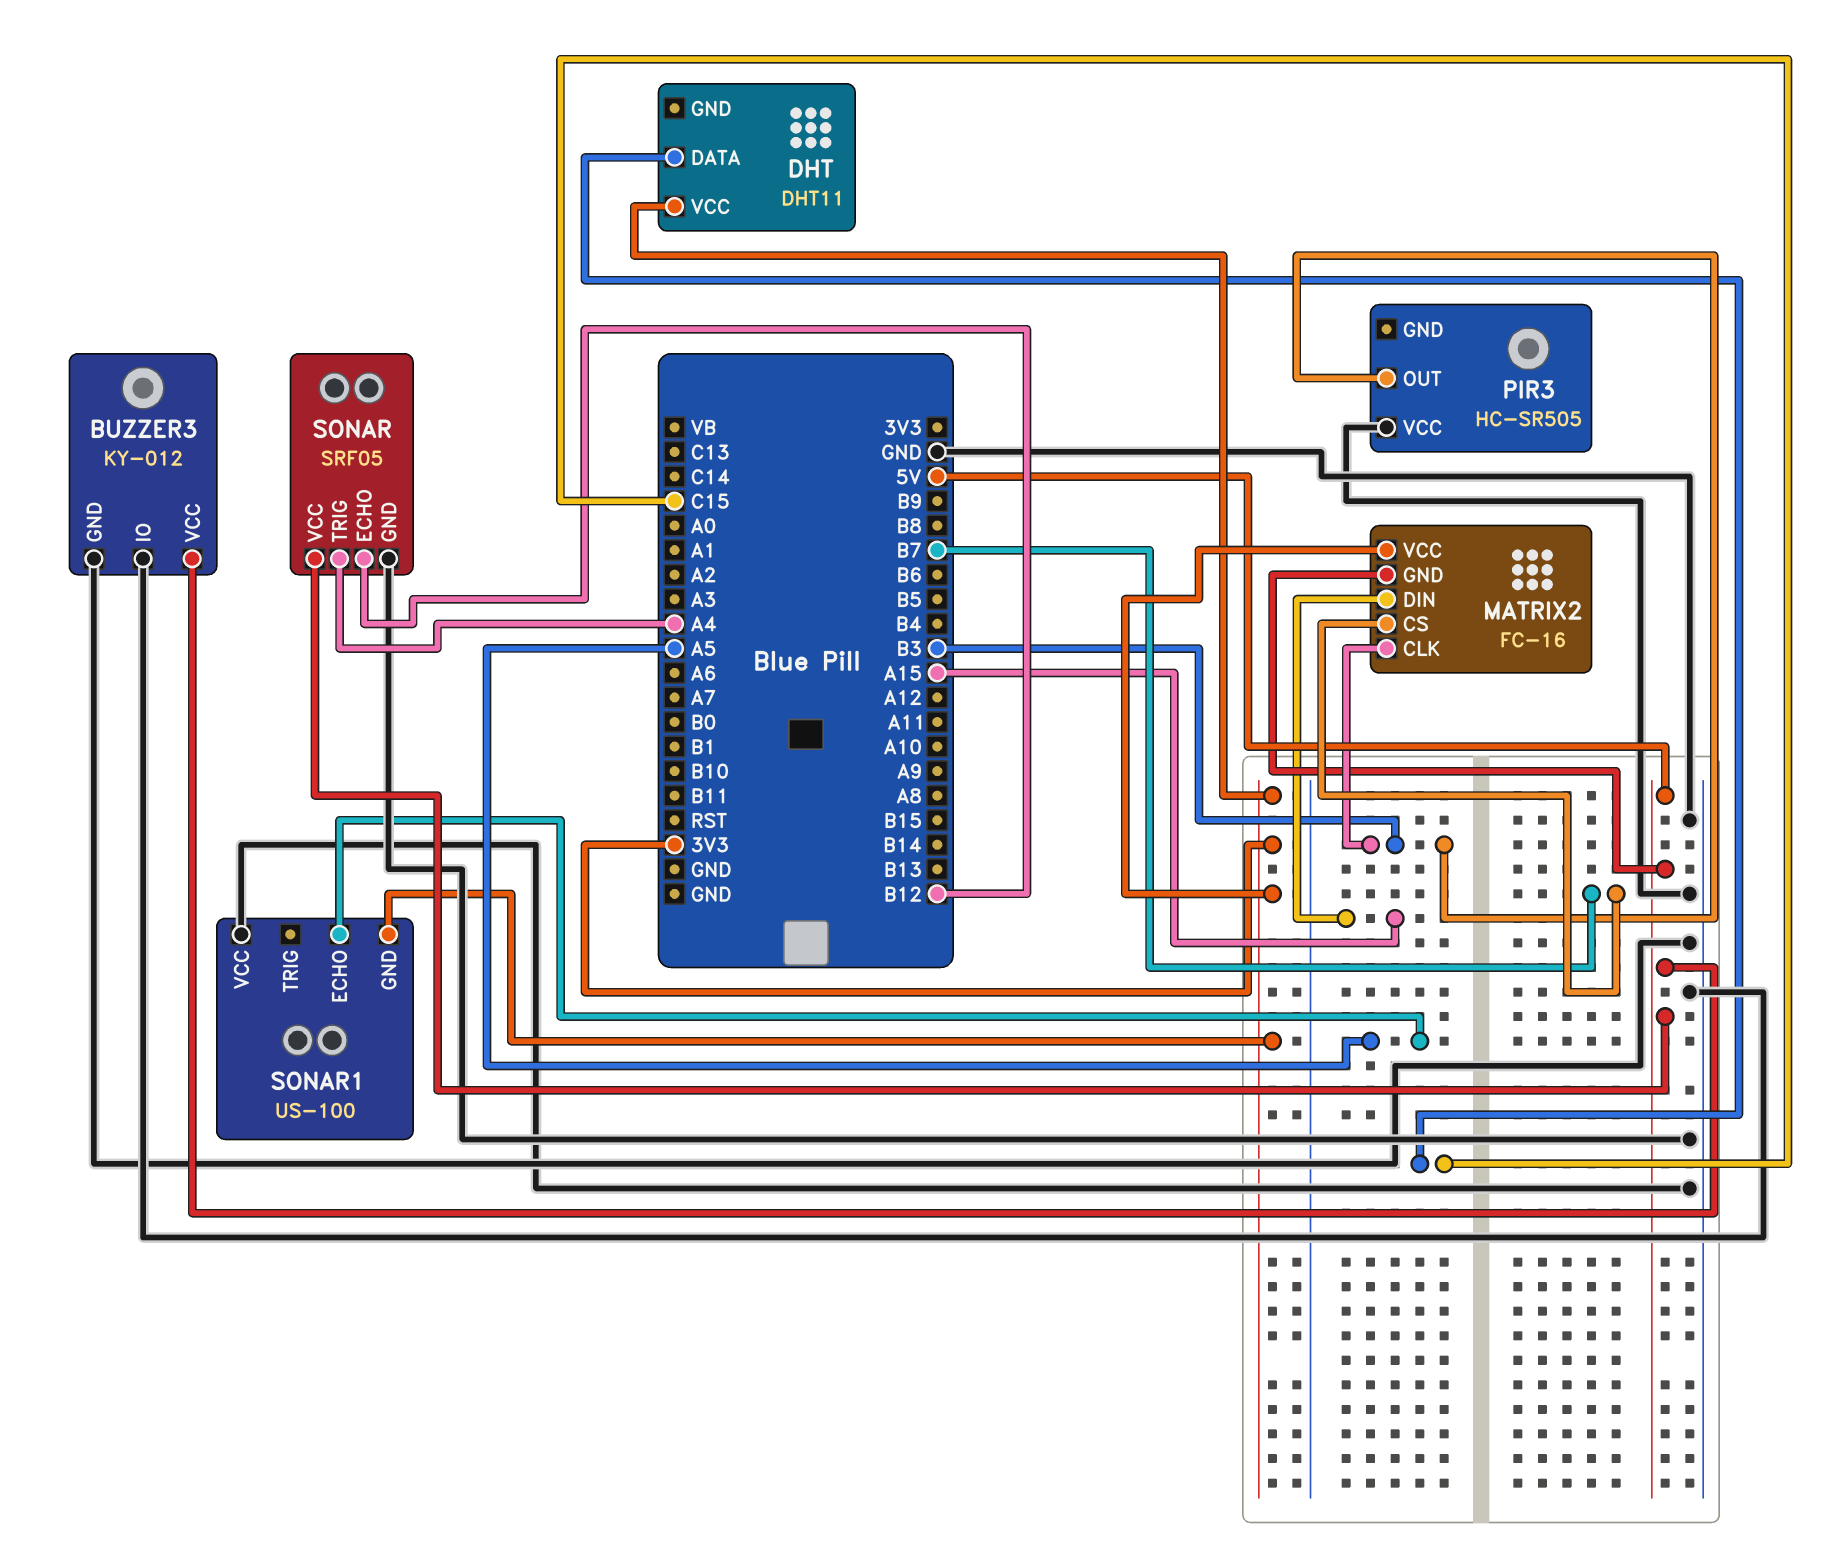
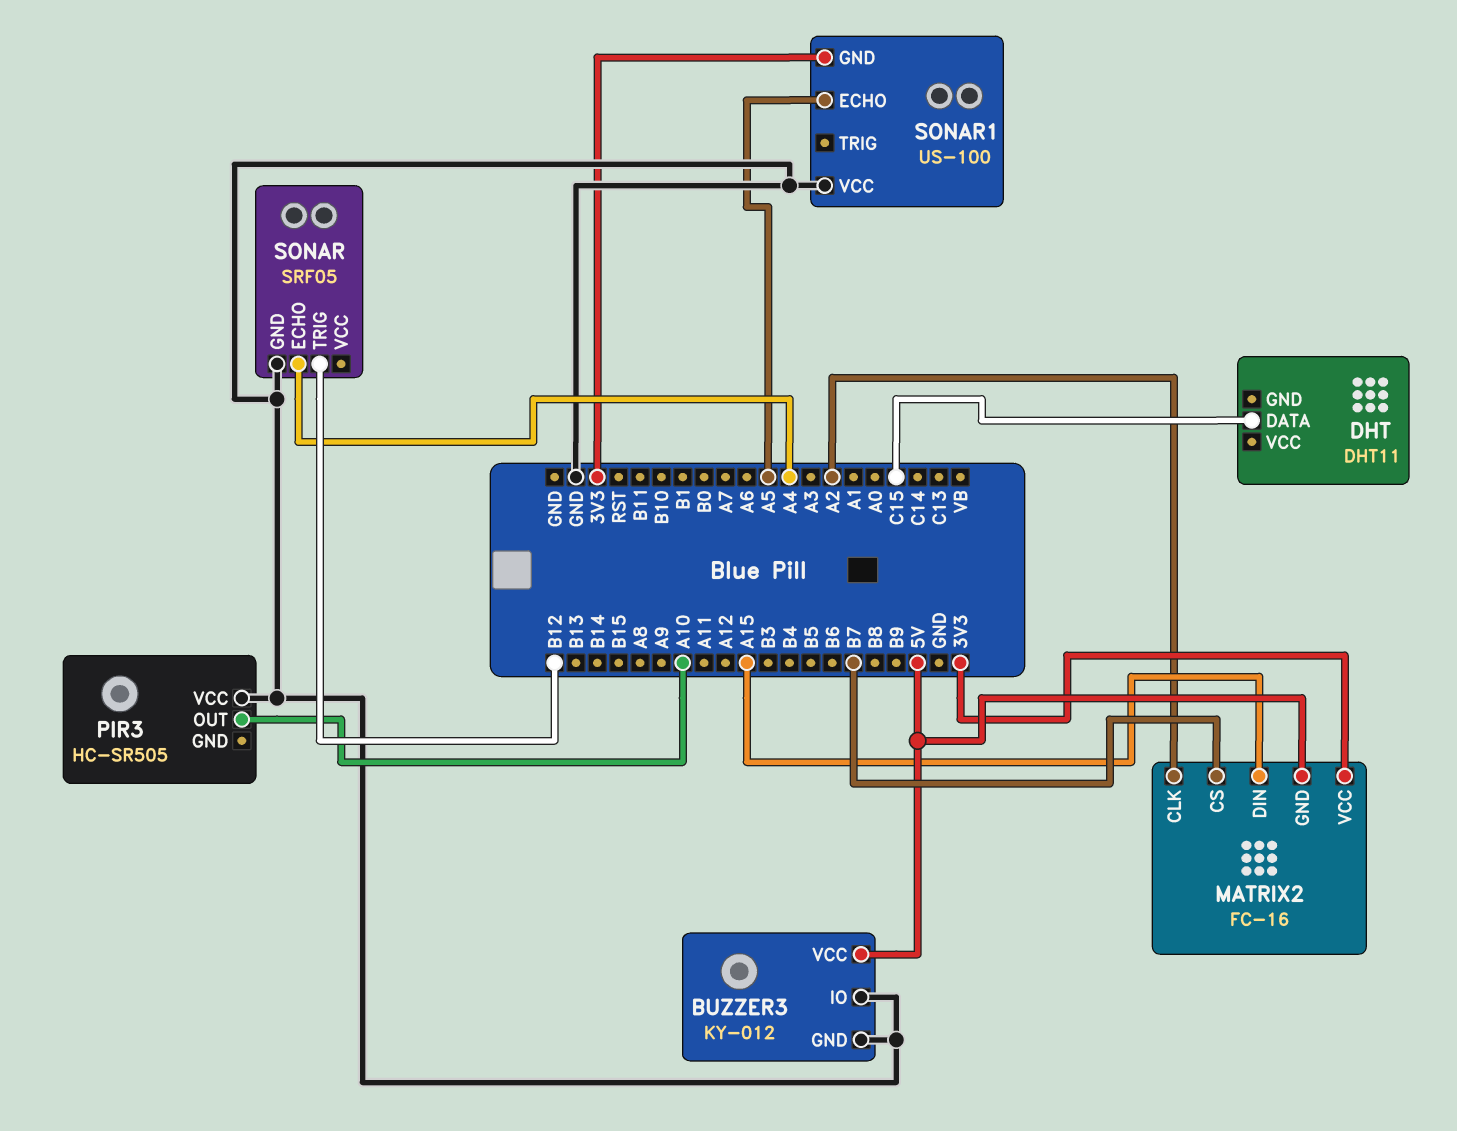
DHT pin VCC: 3V3 -> none
MATRIX2 pin CLK: B3 -> A2
PIR3 pin OUT: B3 -> A10
SONAR pin ECHO: B12 -> A4
SONAR pin TRIG: A4 -> B12
SONAR pin VCC: 5V -> none

